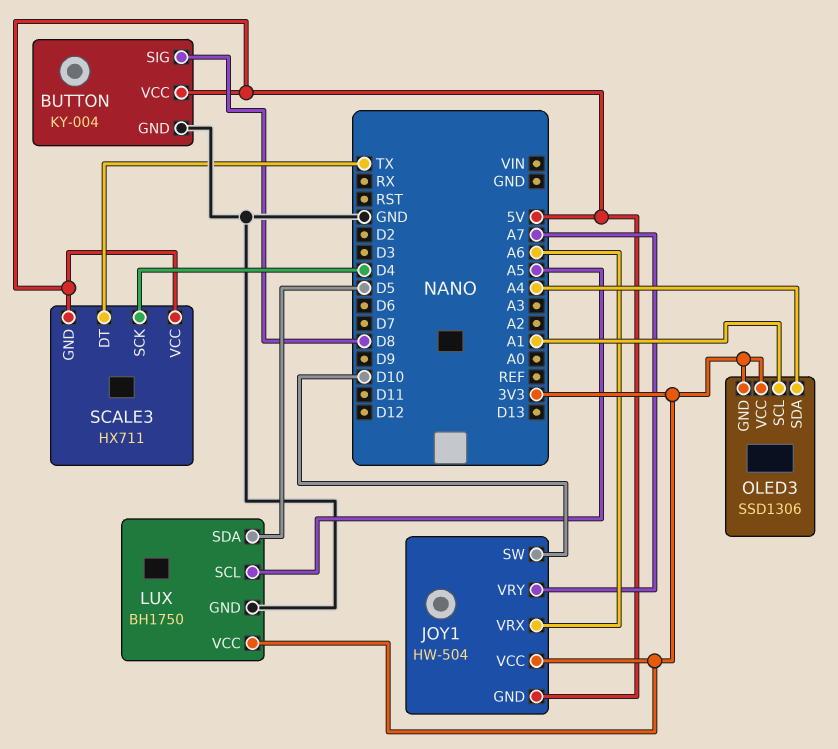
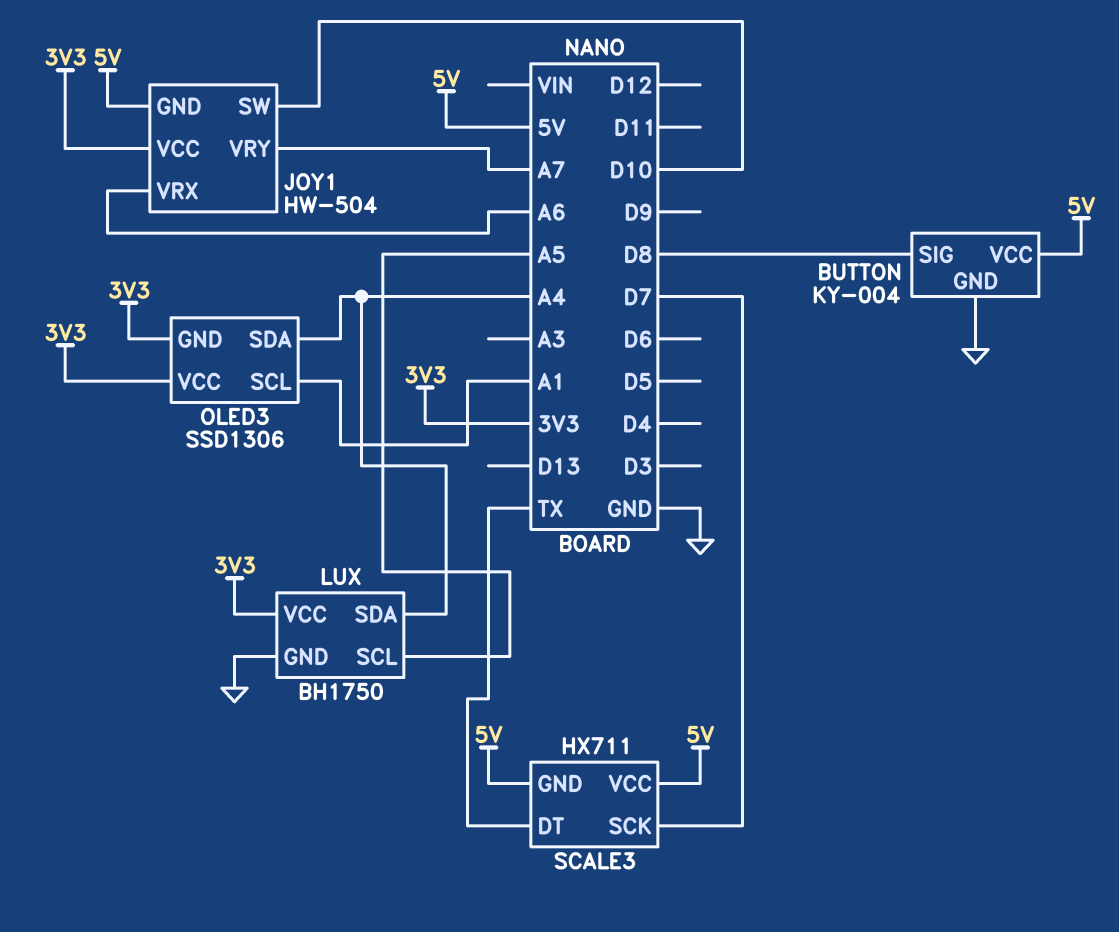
LUX pin SDA: D5 -> A4
SCALE3 pin SCK: D4 -> D7

